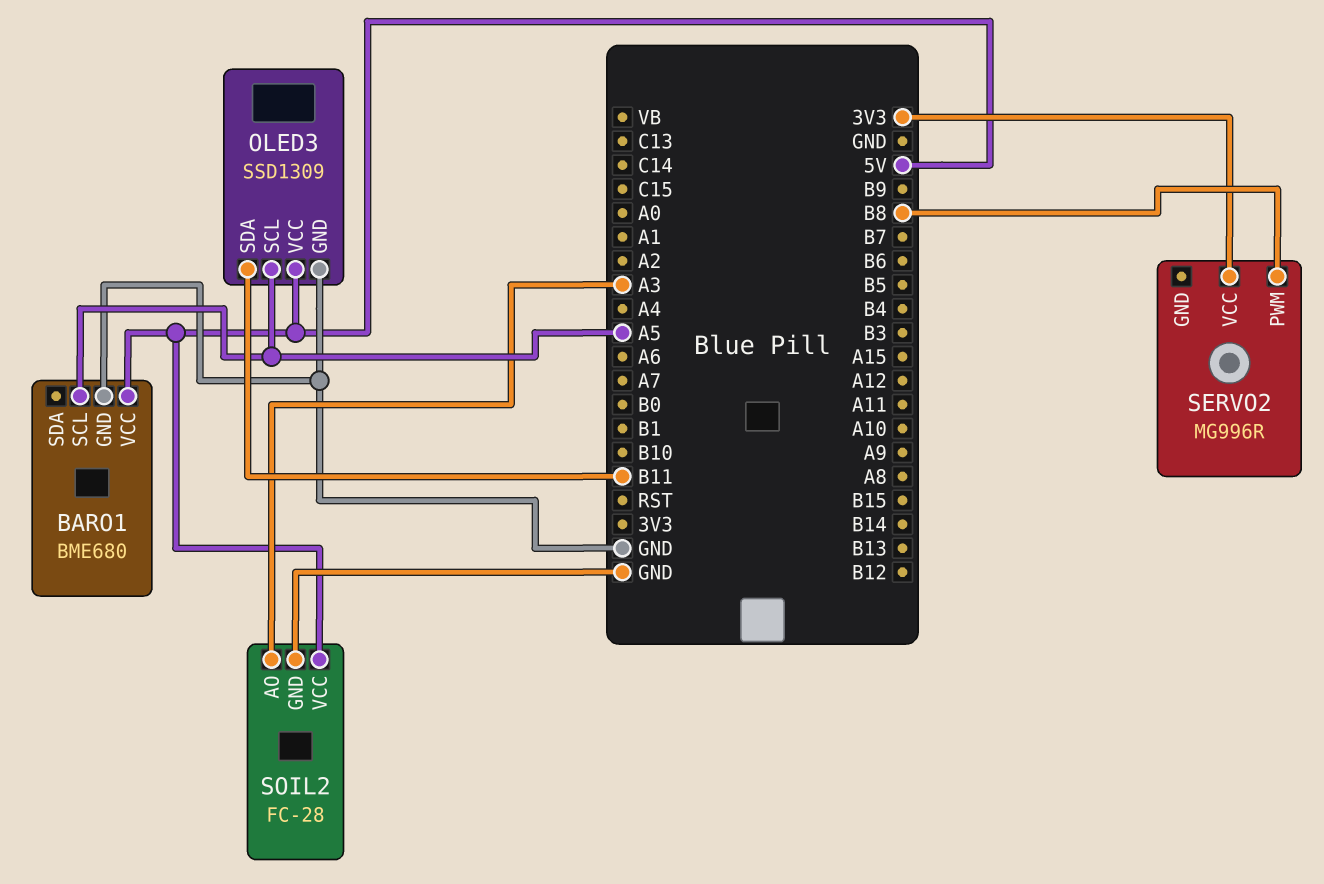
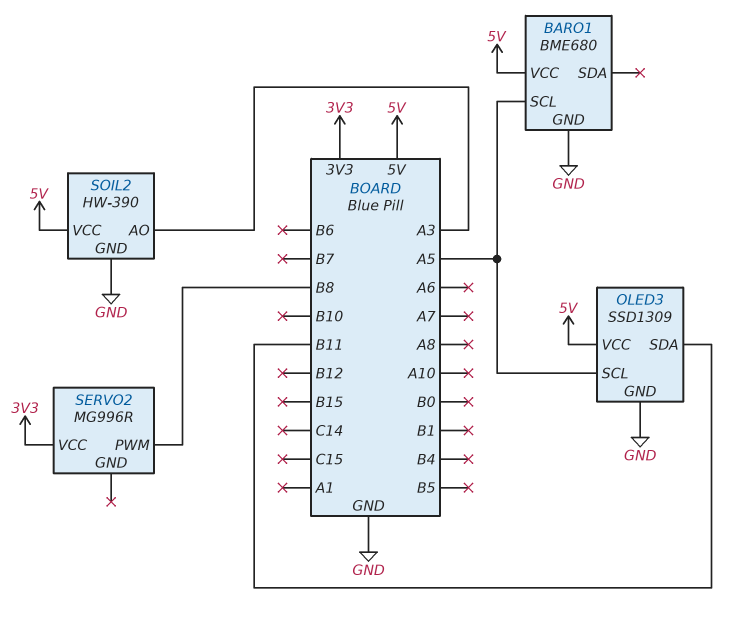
SOIL2: FC-28 -> HW-390

